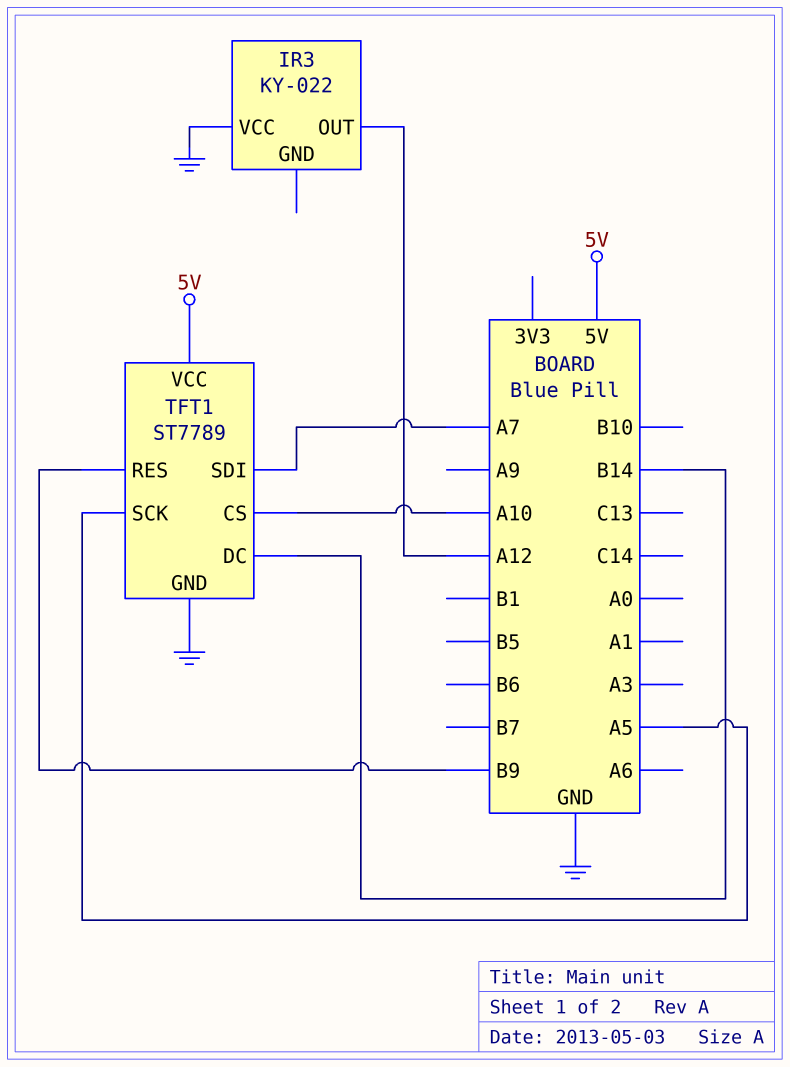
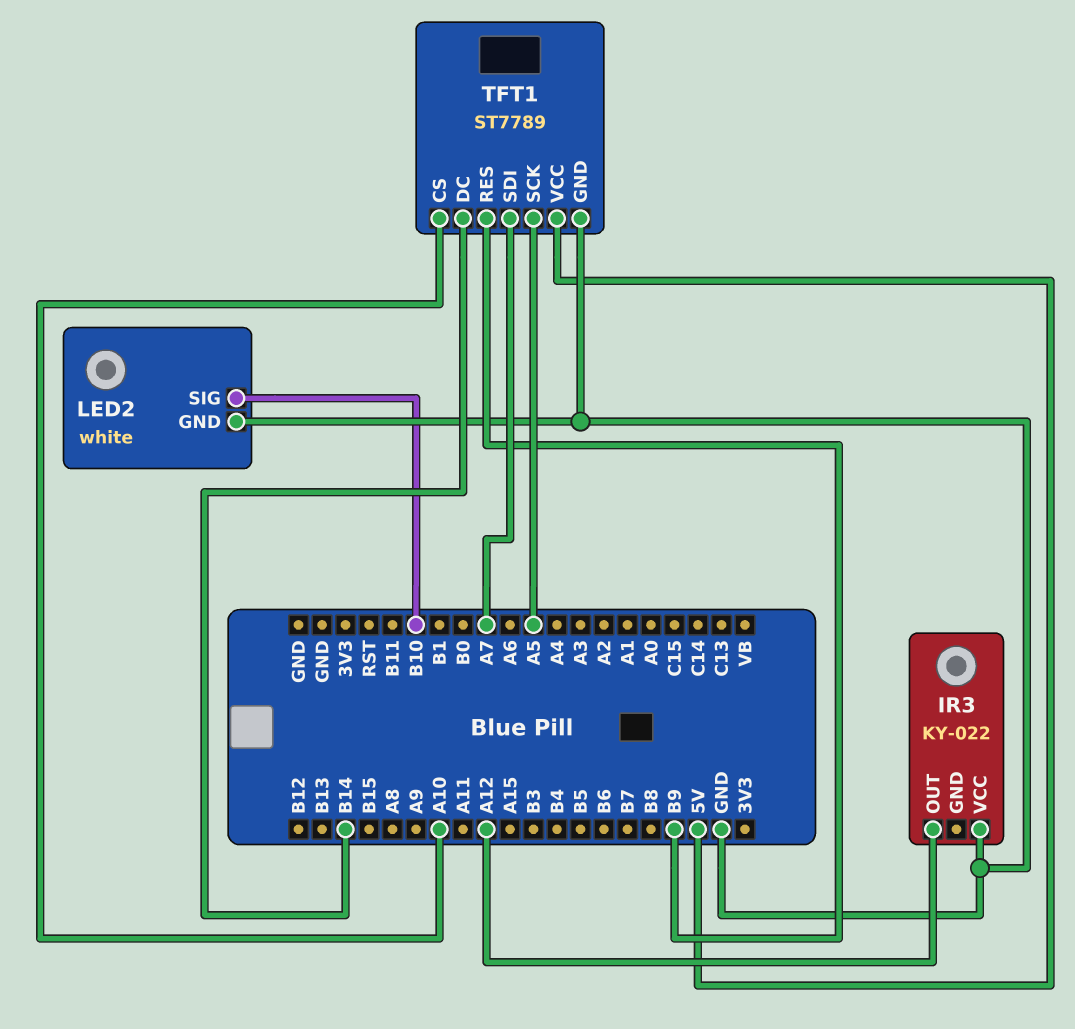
LED2: none -> white
LED2 pin GND: none -> GND
LED2 pin SIG: none -> B10

